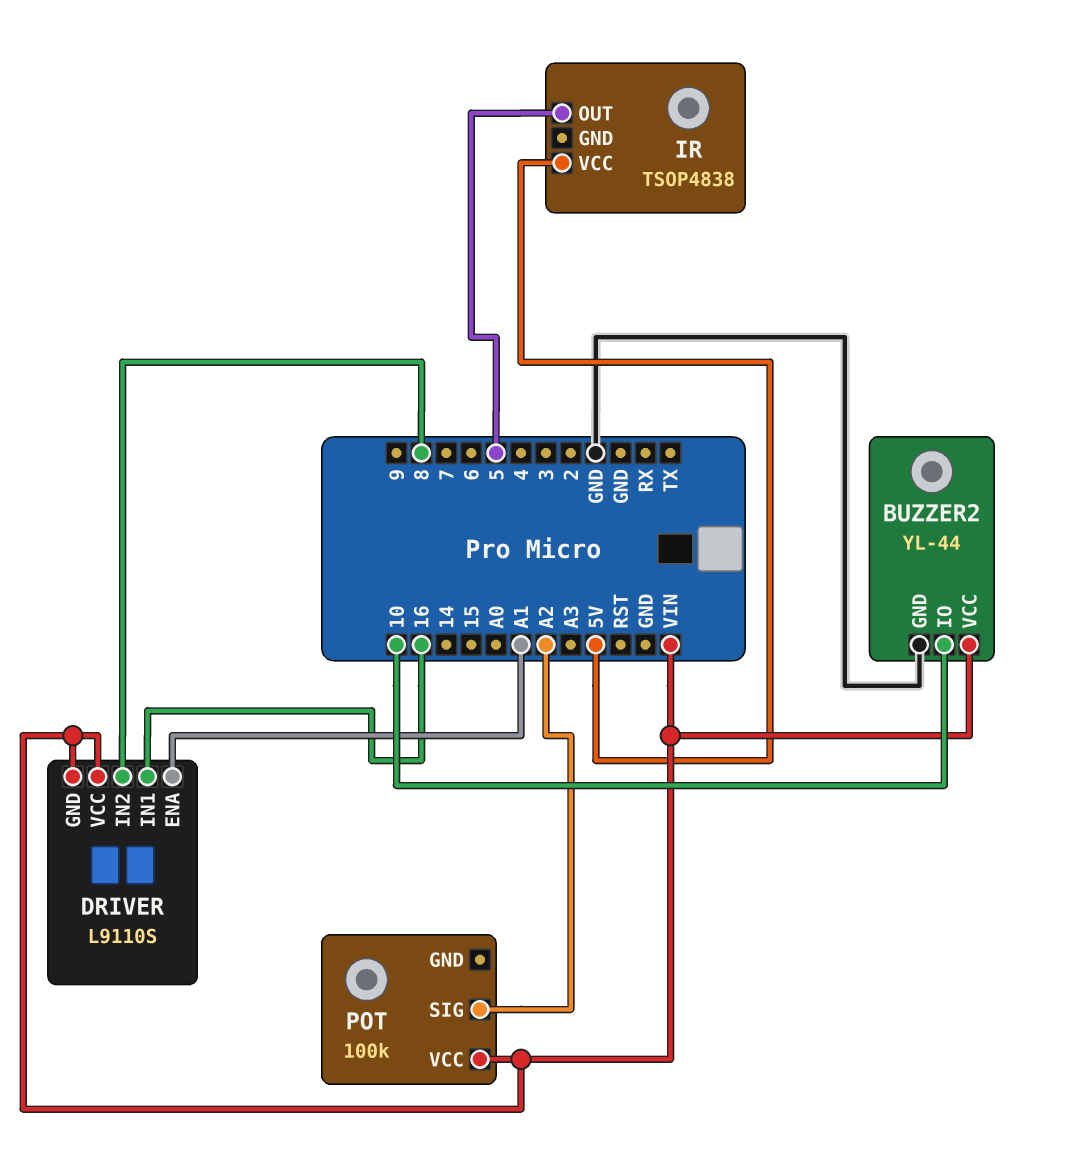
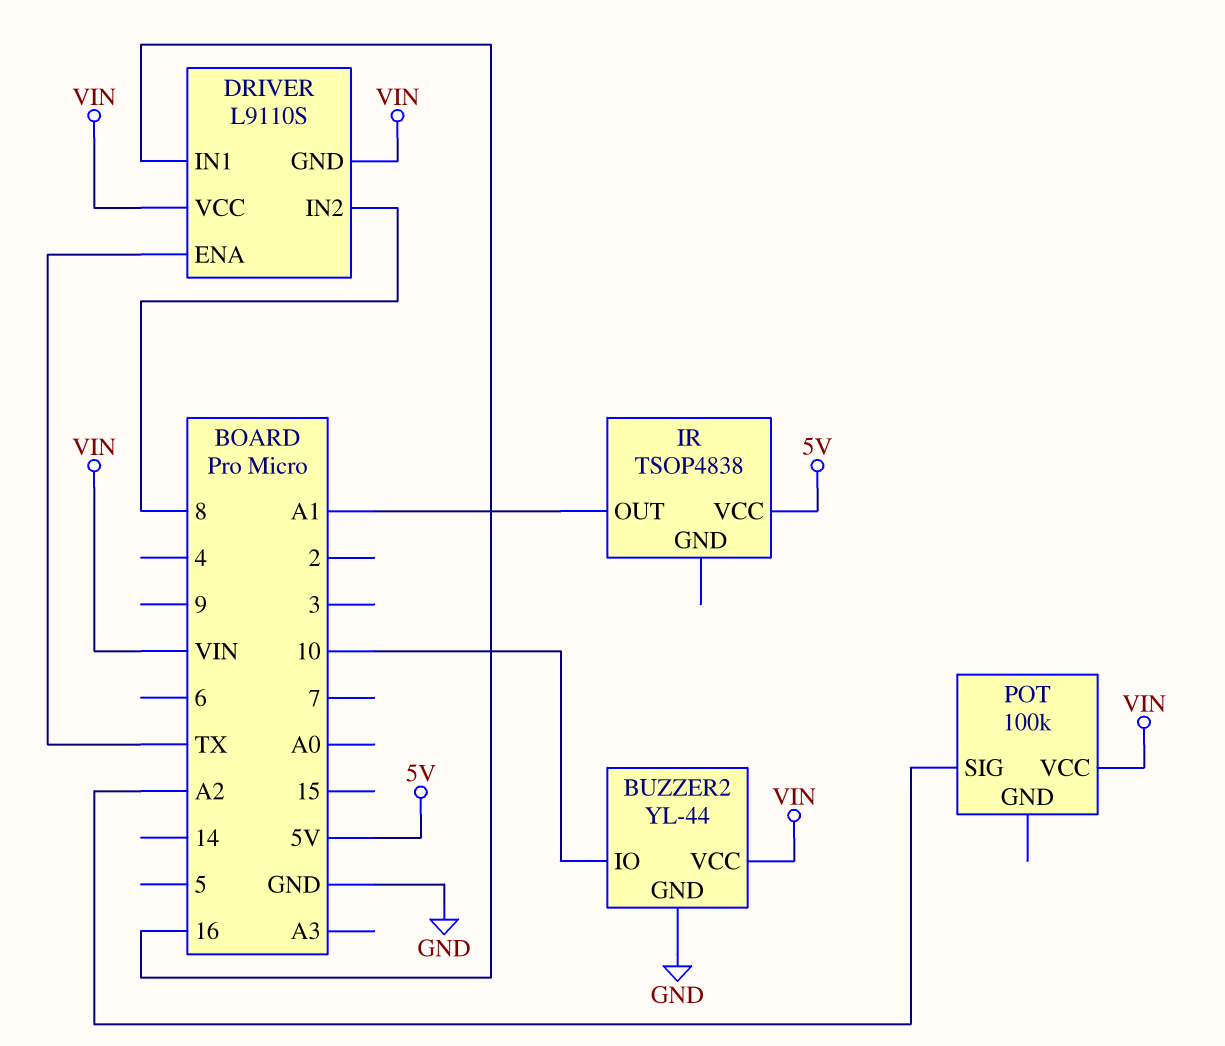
DRIVER pin ENA: A1 -> TX
IR pin OUT: 5 -> A1

